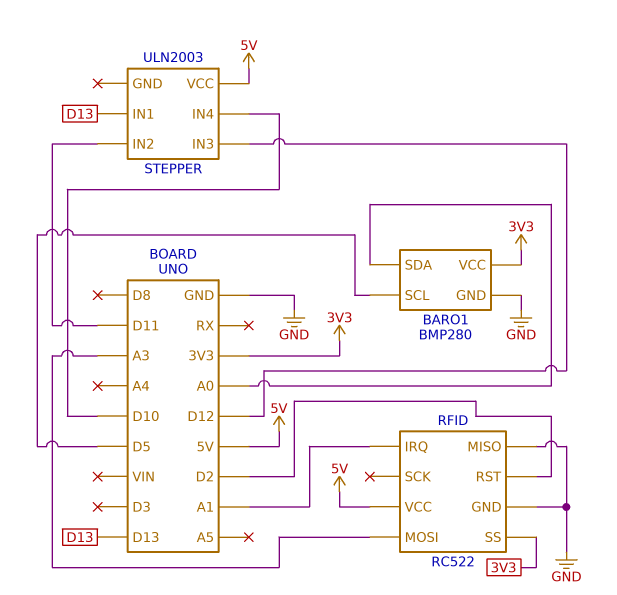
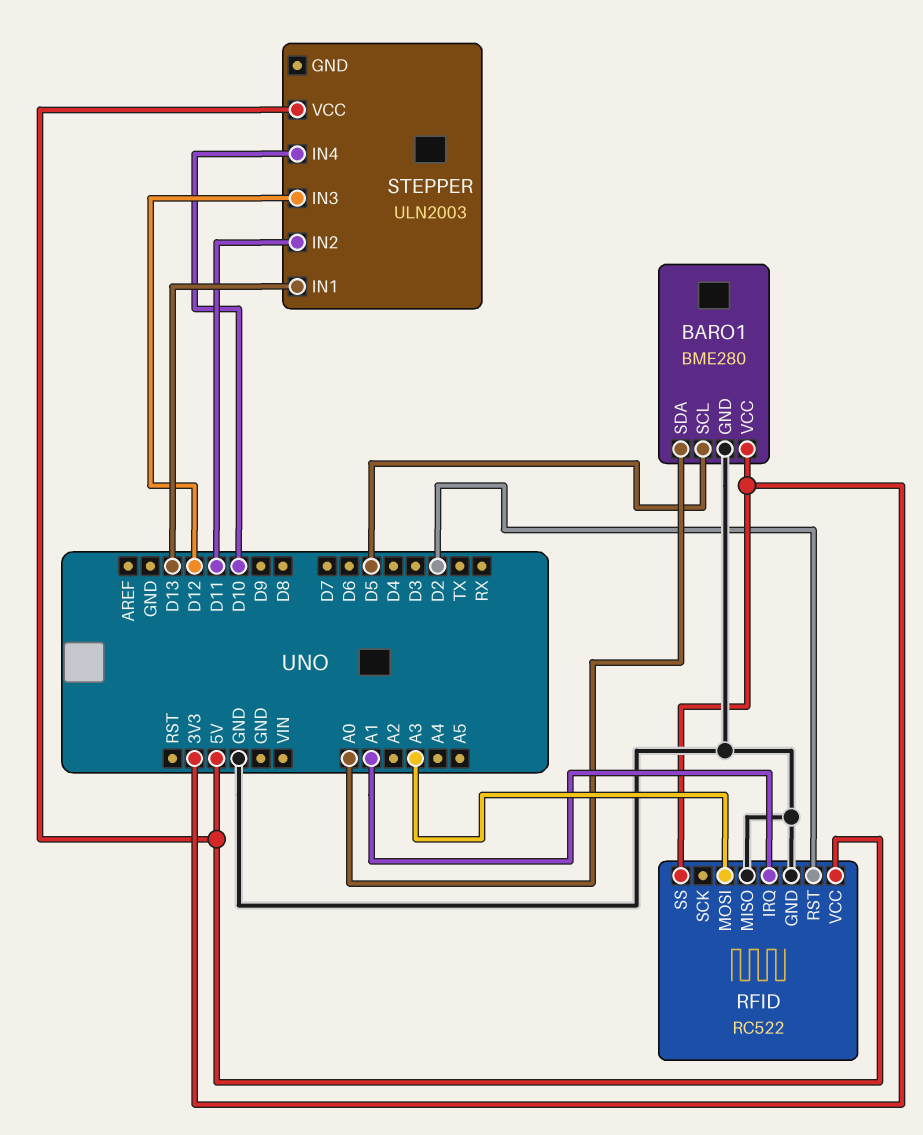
BARO1: BMP280 -> BME280

